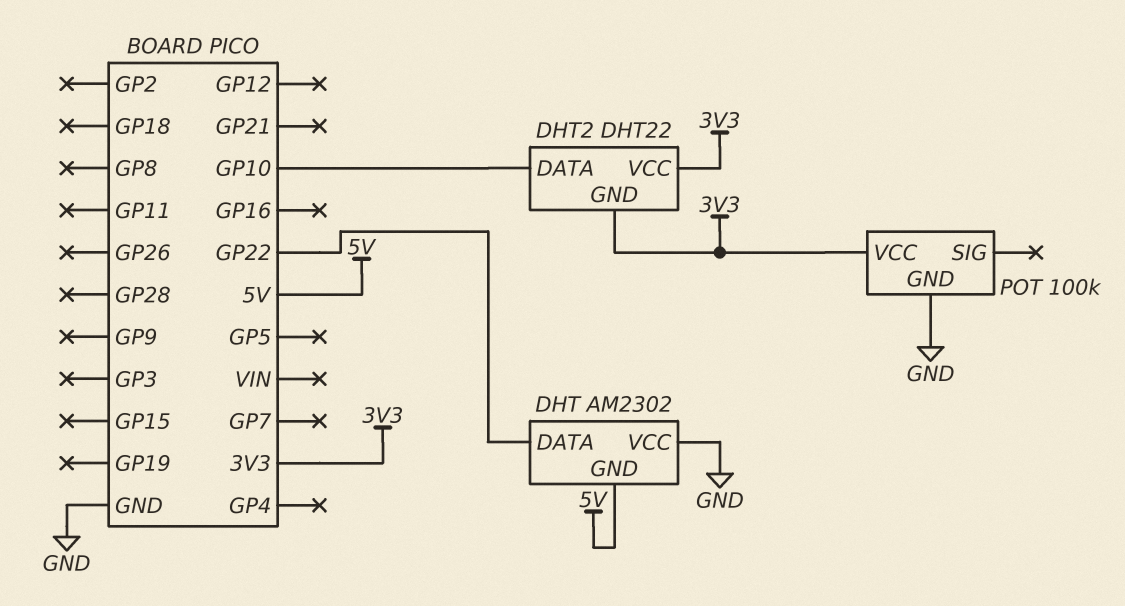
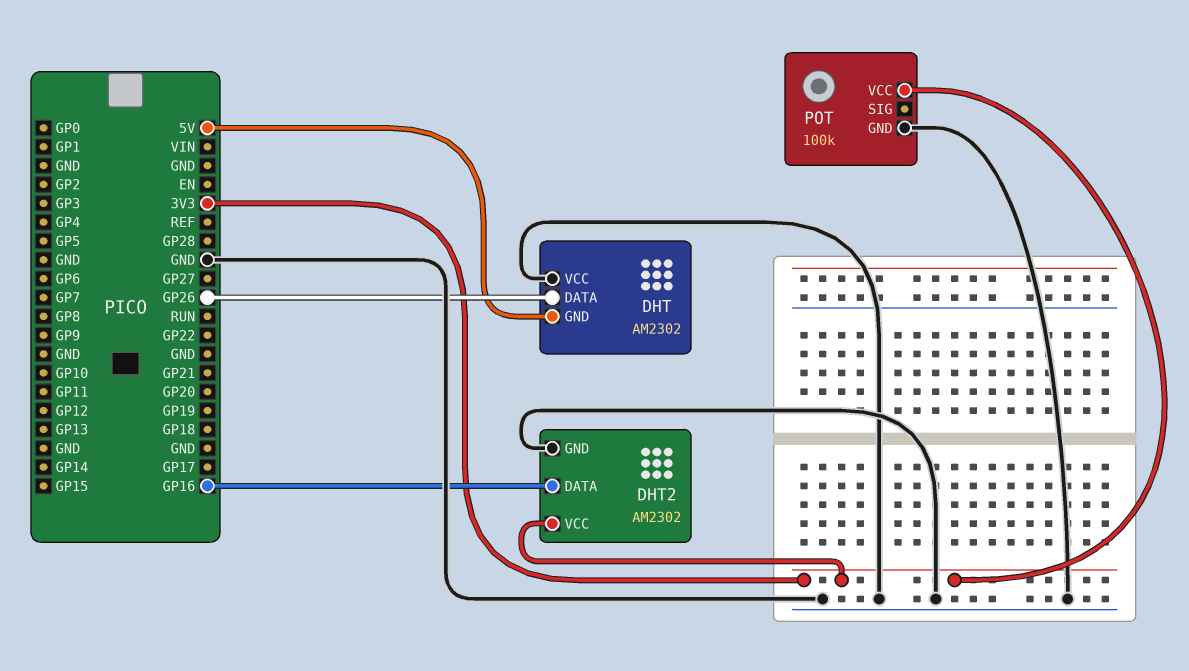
DHT pin DATA: GP22 -> GP26
DHT2: DHT22 -> AM2302
DHT2 pin DATA: GP10 -> GP16
DHT2 pin GND: 3V3 -> GND

